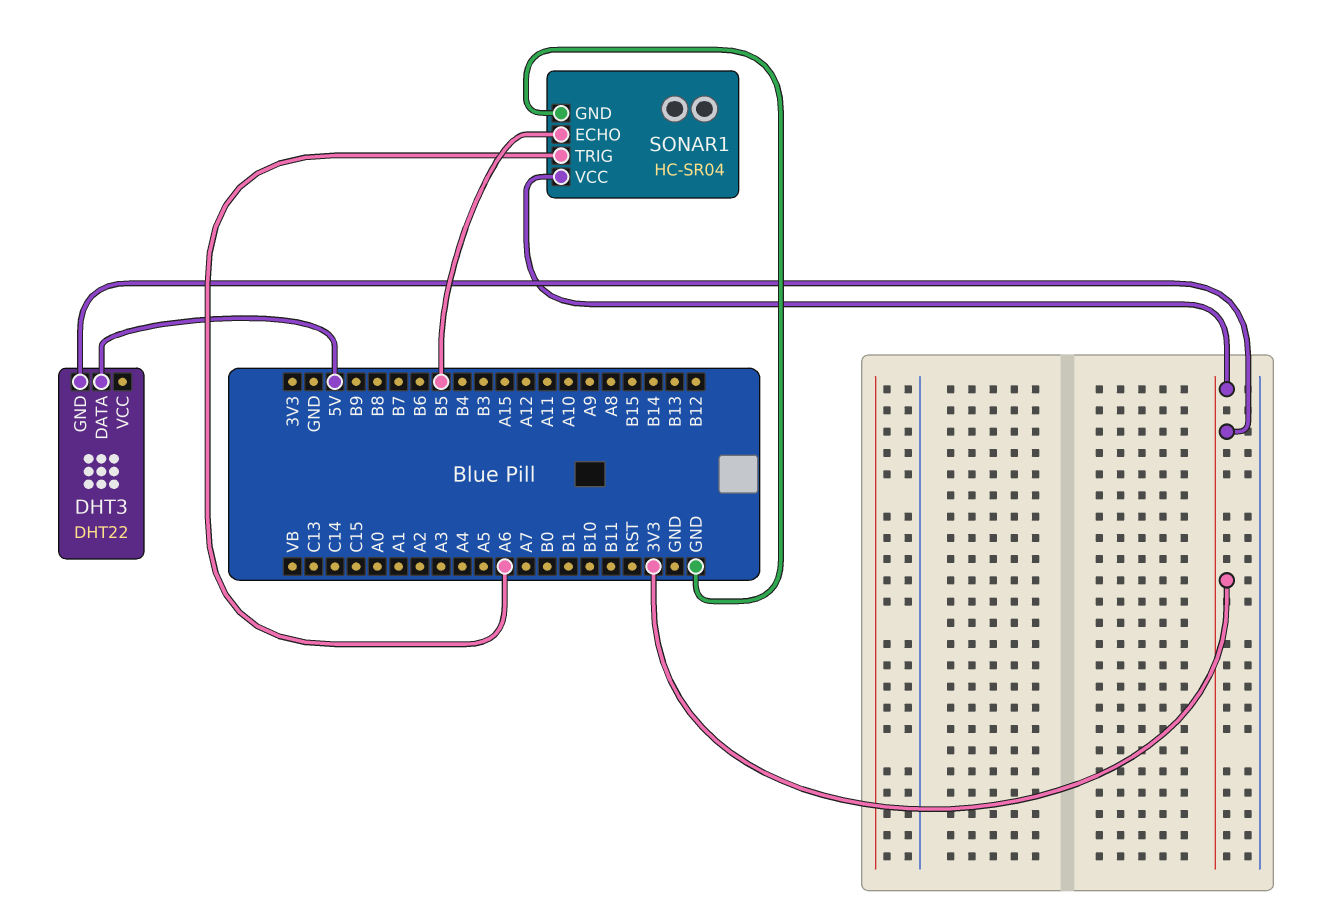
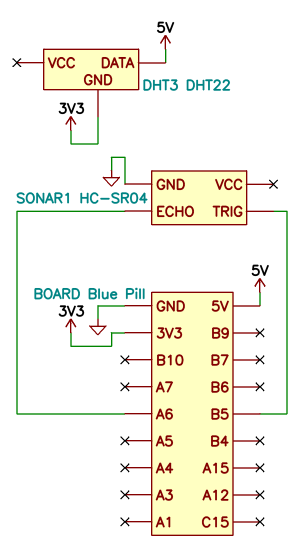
SONAR1 pin ECHO: B5 -> A6
SONAR1 pin TRIG: A6 -> B5
SONAR1 pin VCC: 3V3 -> none

